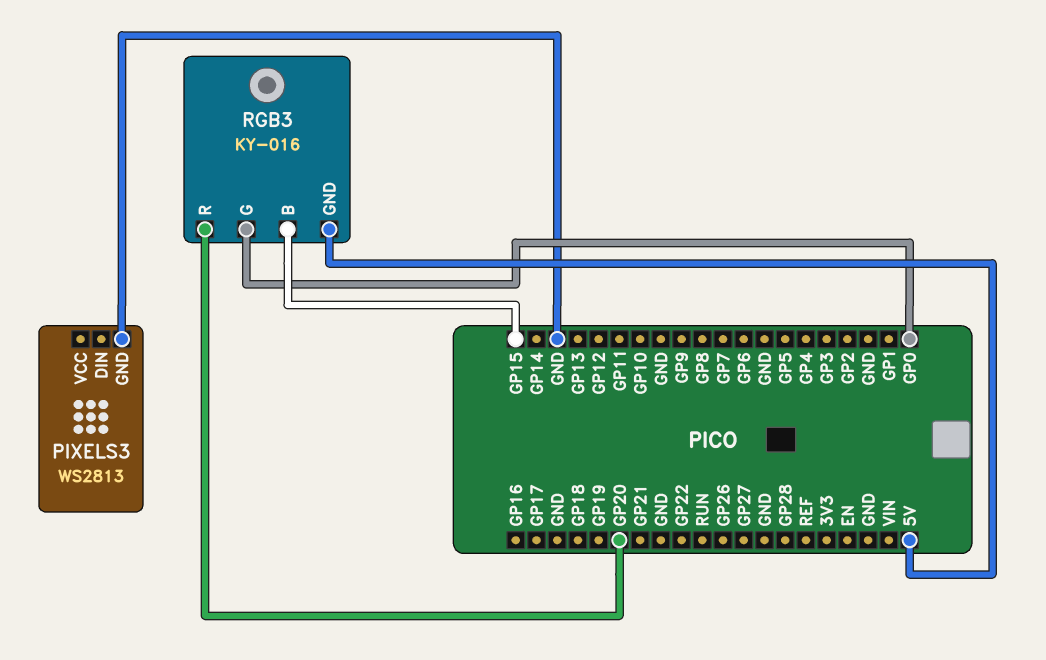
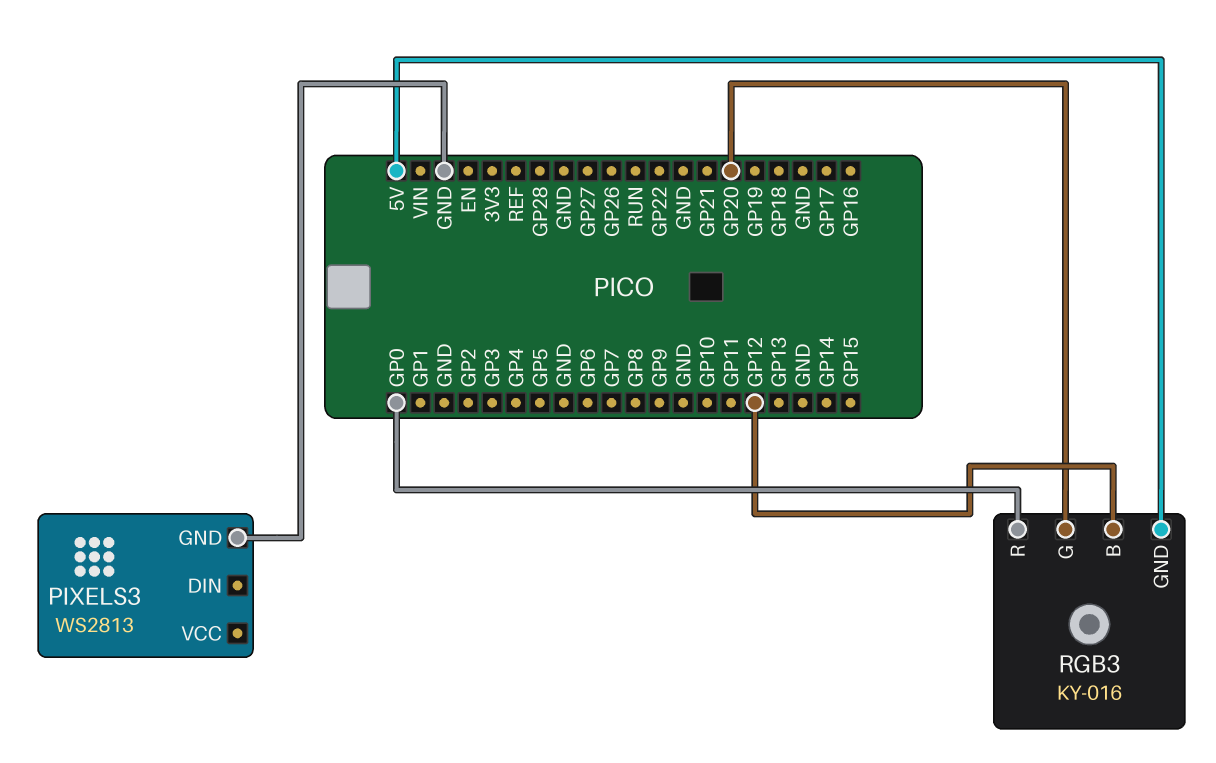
RGB3 pin B: GP15 -> GP12
RGB3 pin G: GP0 -> GP20
RGB3 pin R: GP20 -> GP0

